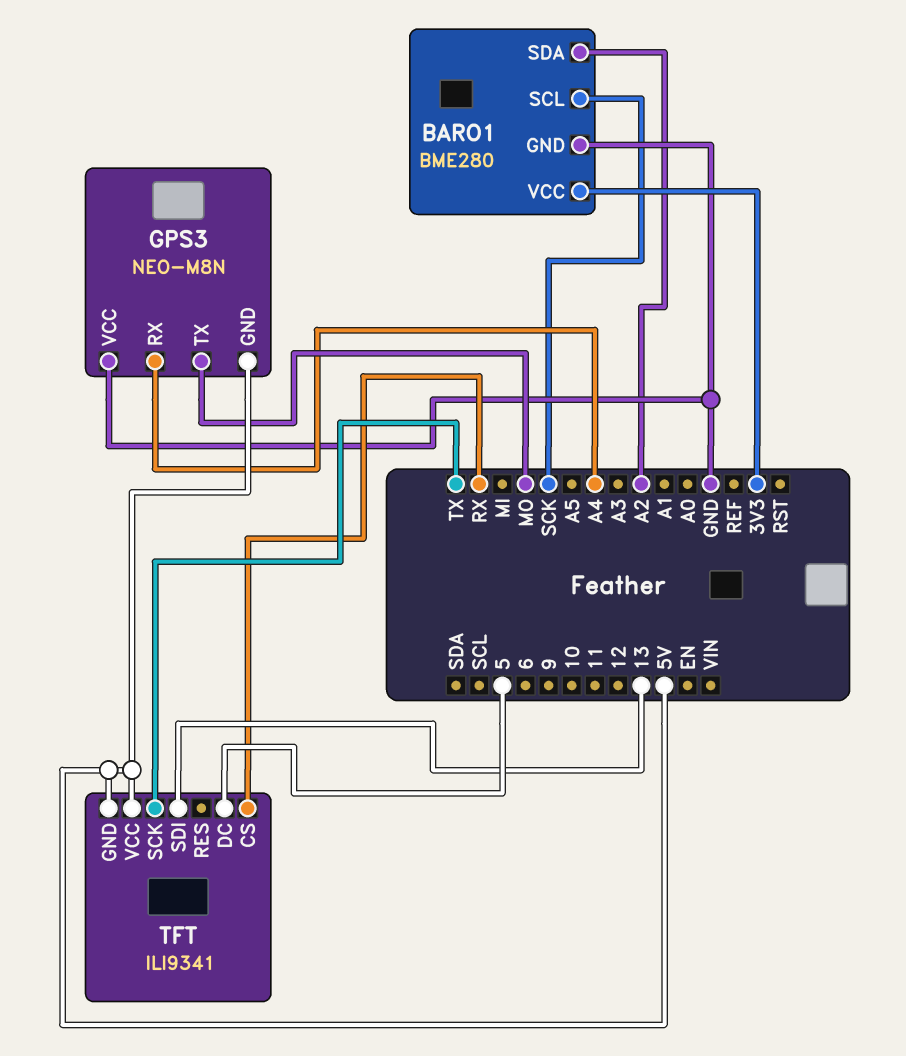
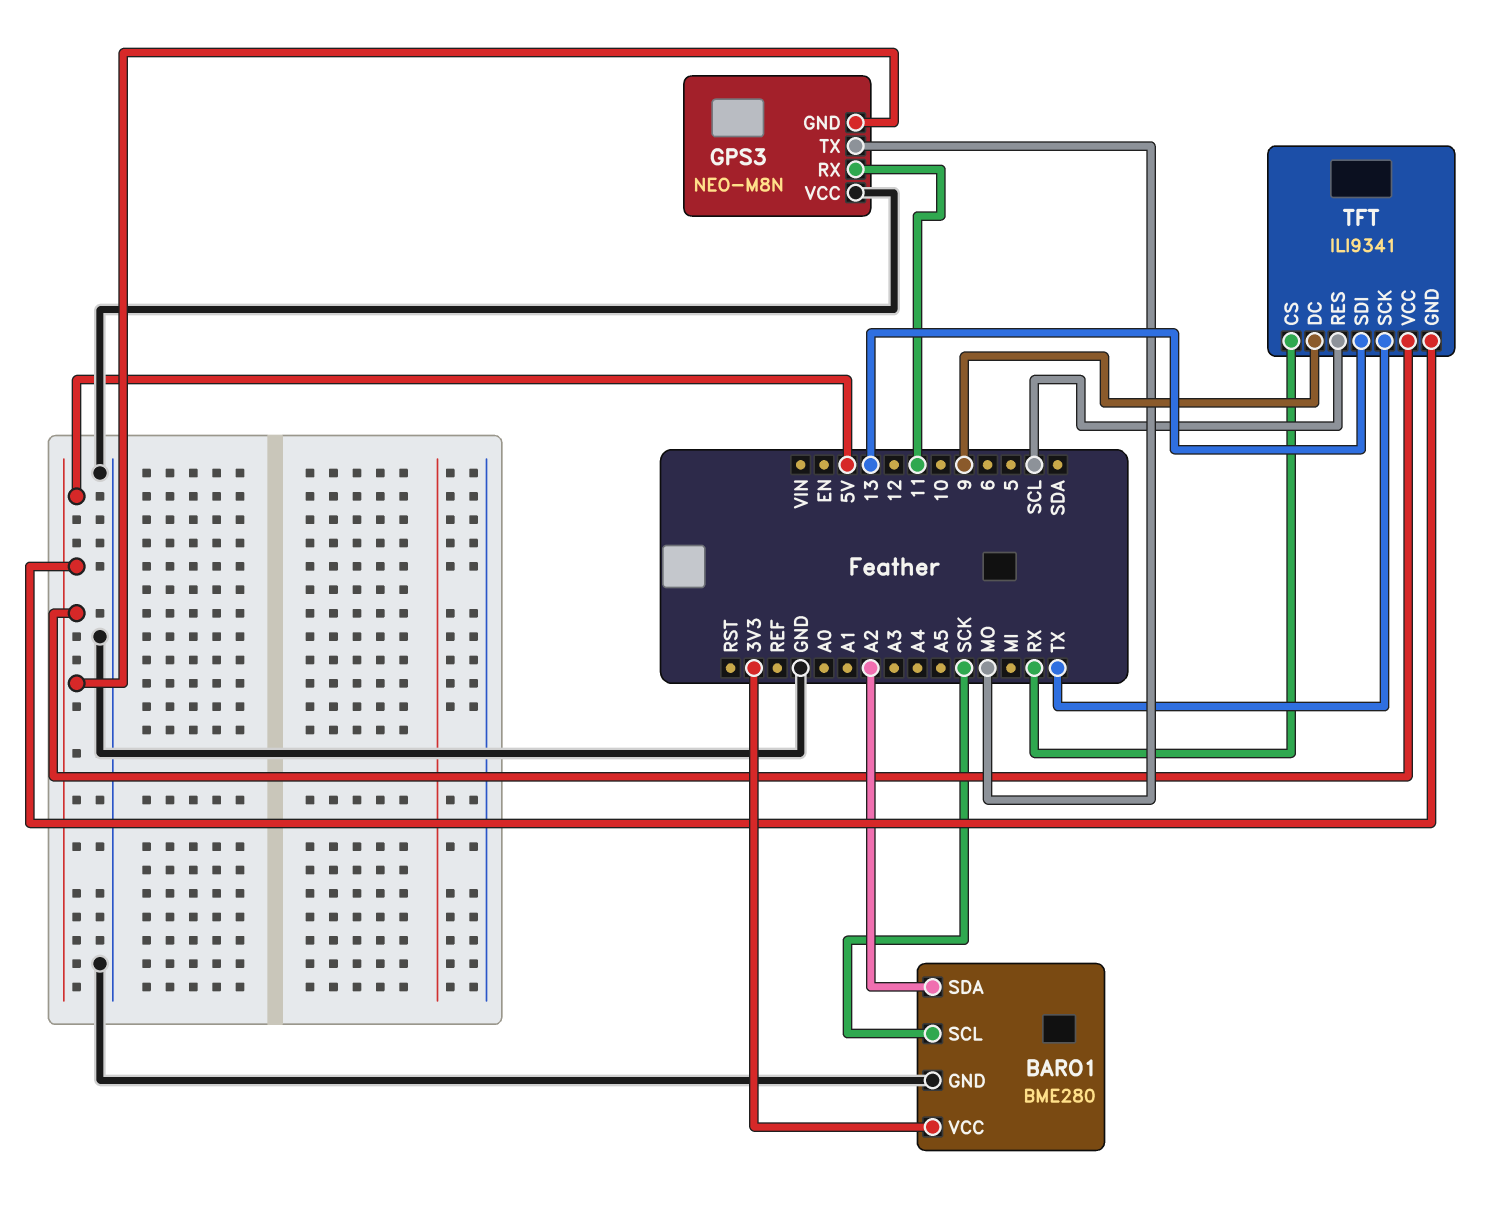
GPS3 pin RX: A4 -> 11
TFT pin DC: 5 -> 9
TFT pin RES: none -> SCL

